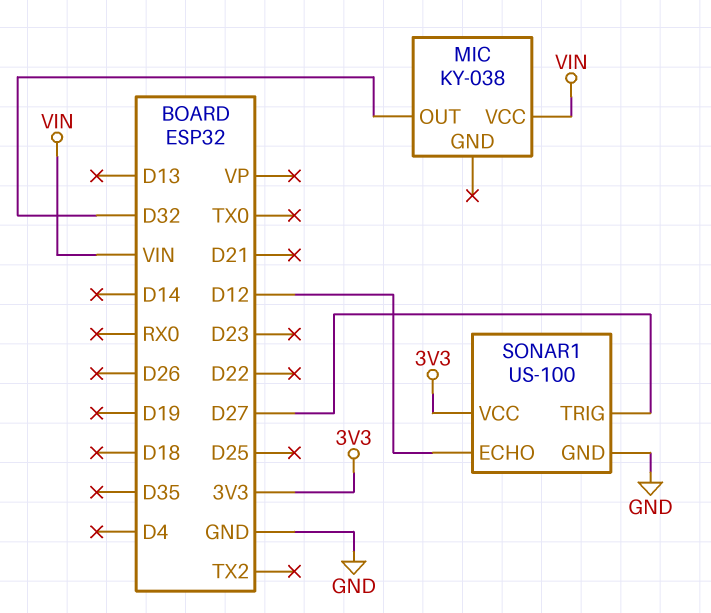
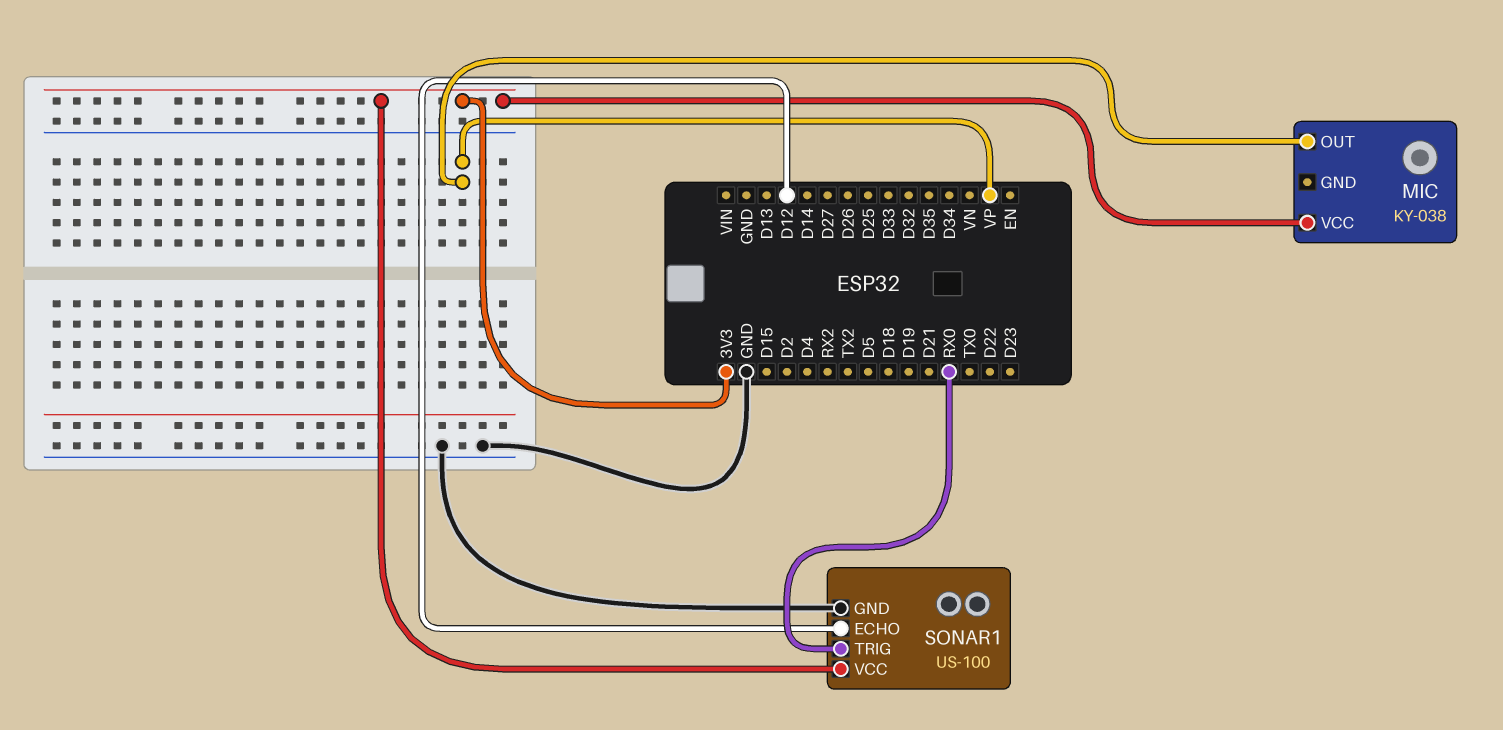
MIC pin OUT: D32 -> VP
MIC pin VCC: VIN -> 3V3
SONAR1 pin TRIG: D27 -> RX0

